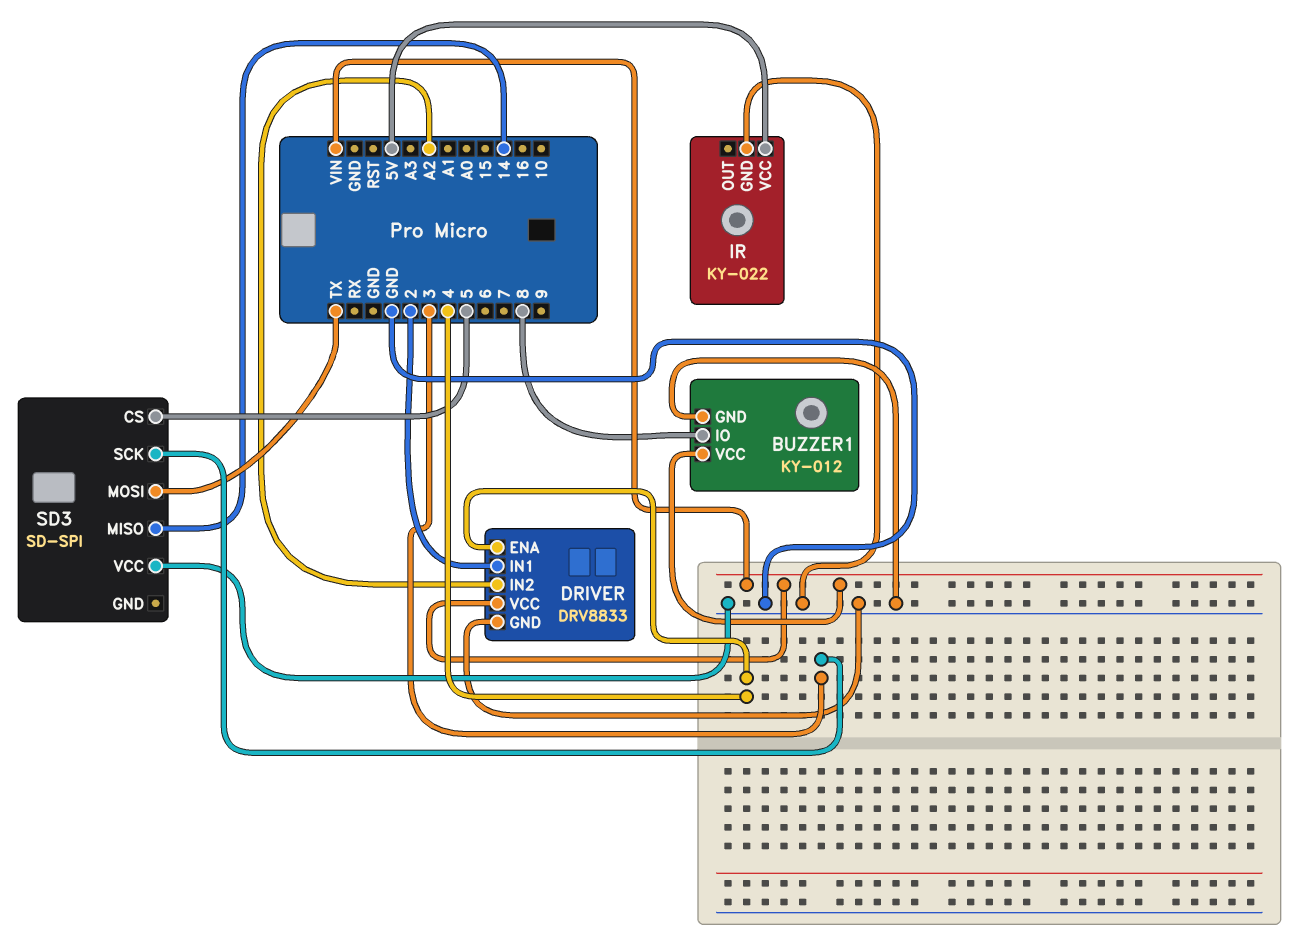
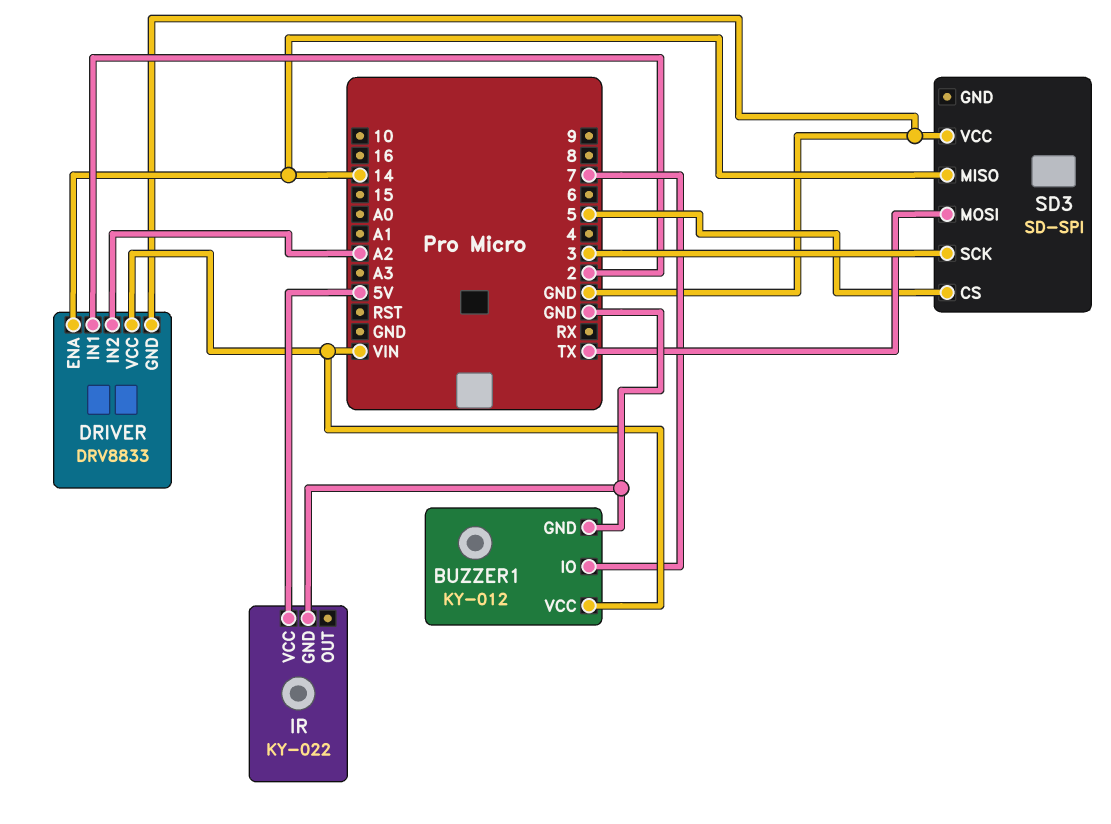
BUZZER1 pin IO: 8 -> 7
DRIVER pin ENA: 4 -> 14

